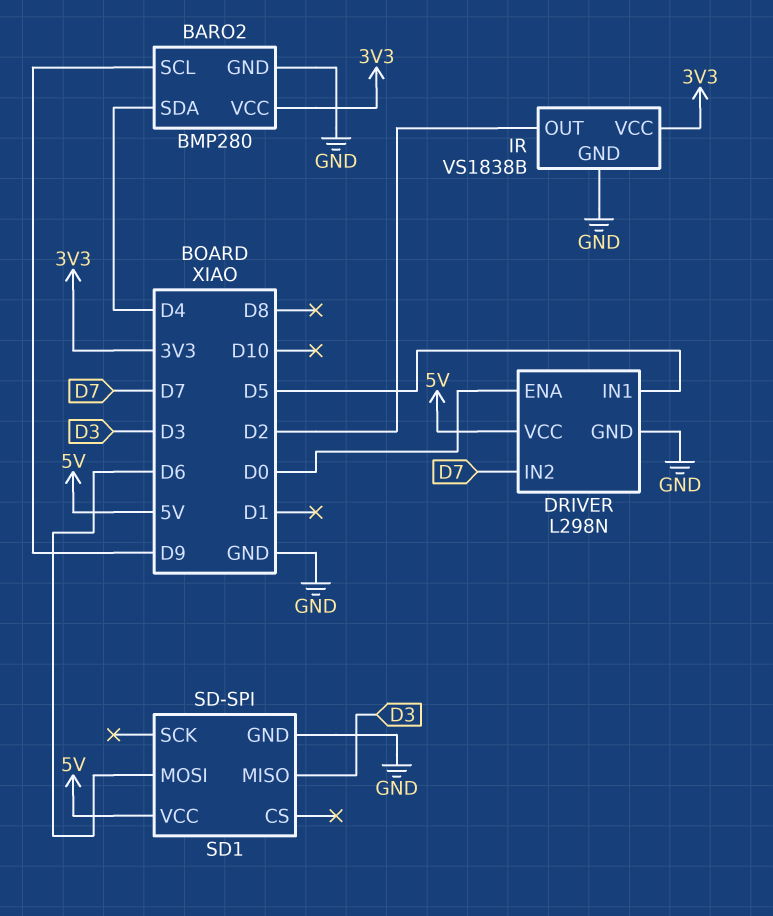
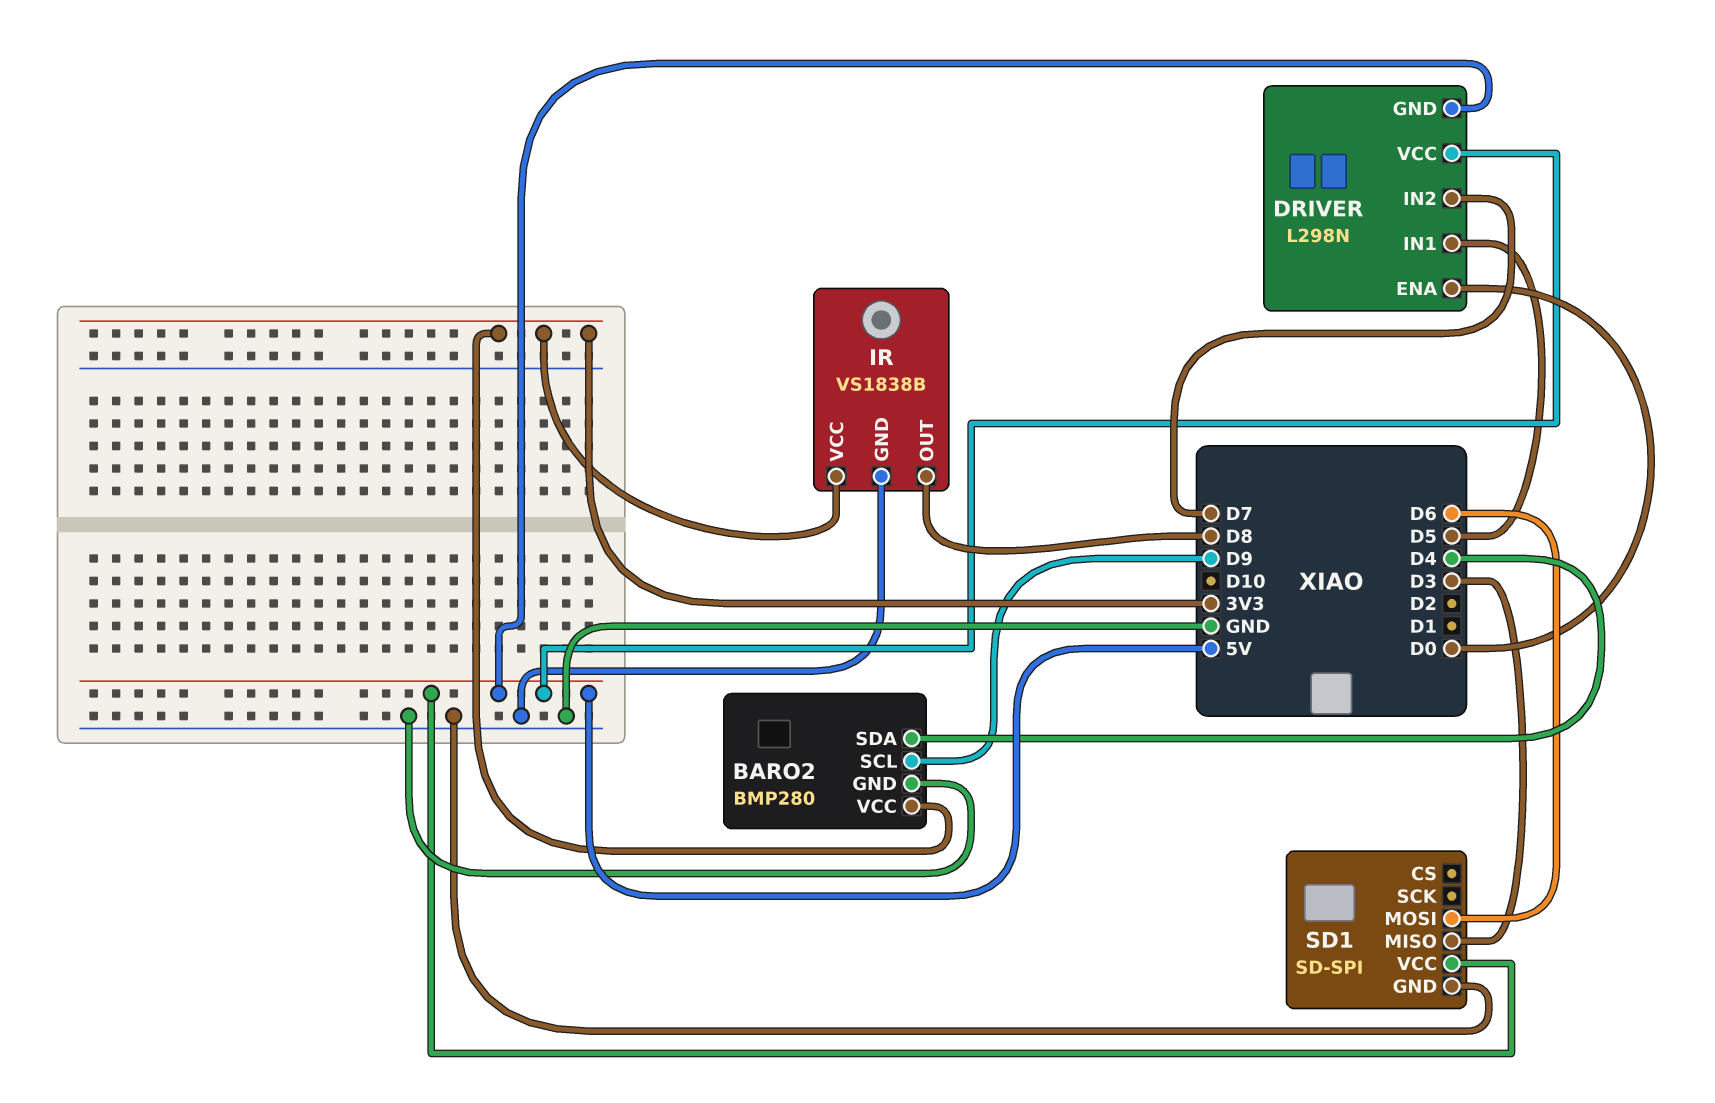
DRIVER pin GND: GND -> 5V
IR pin OUT: D2 -> D8

